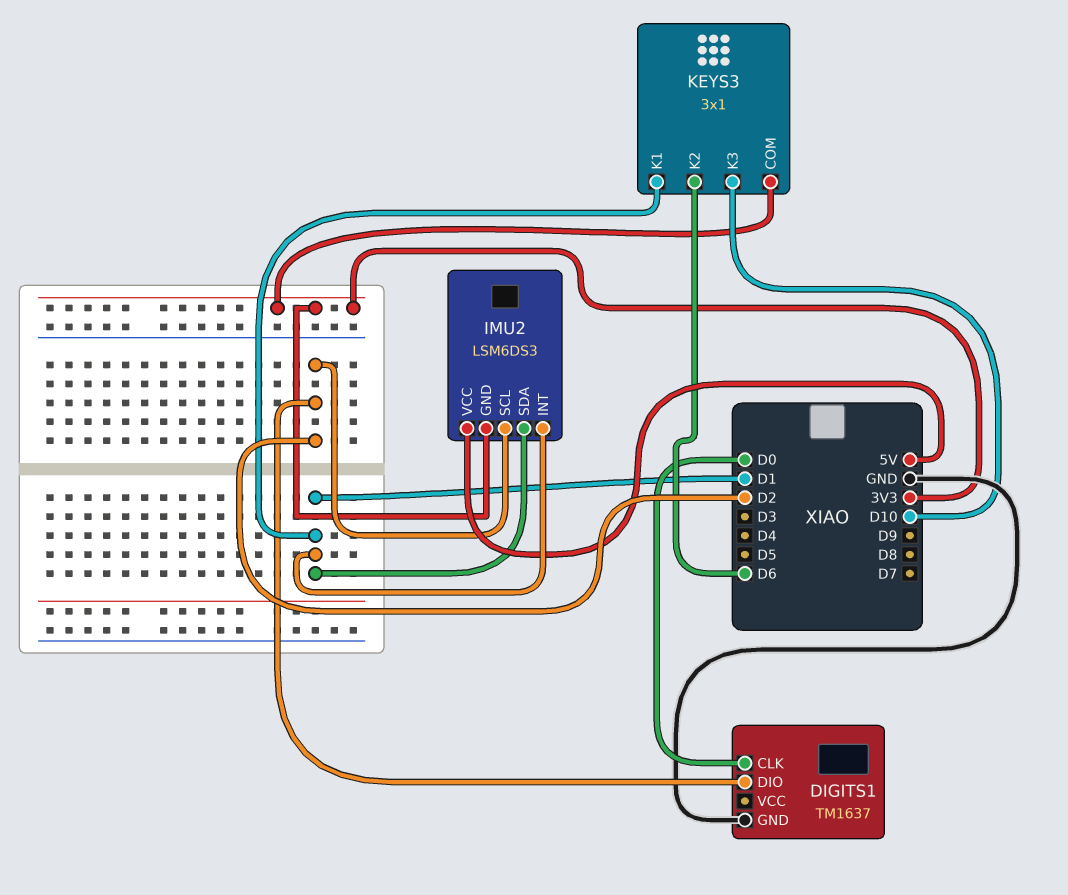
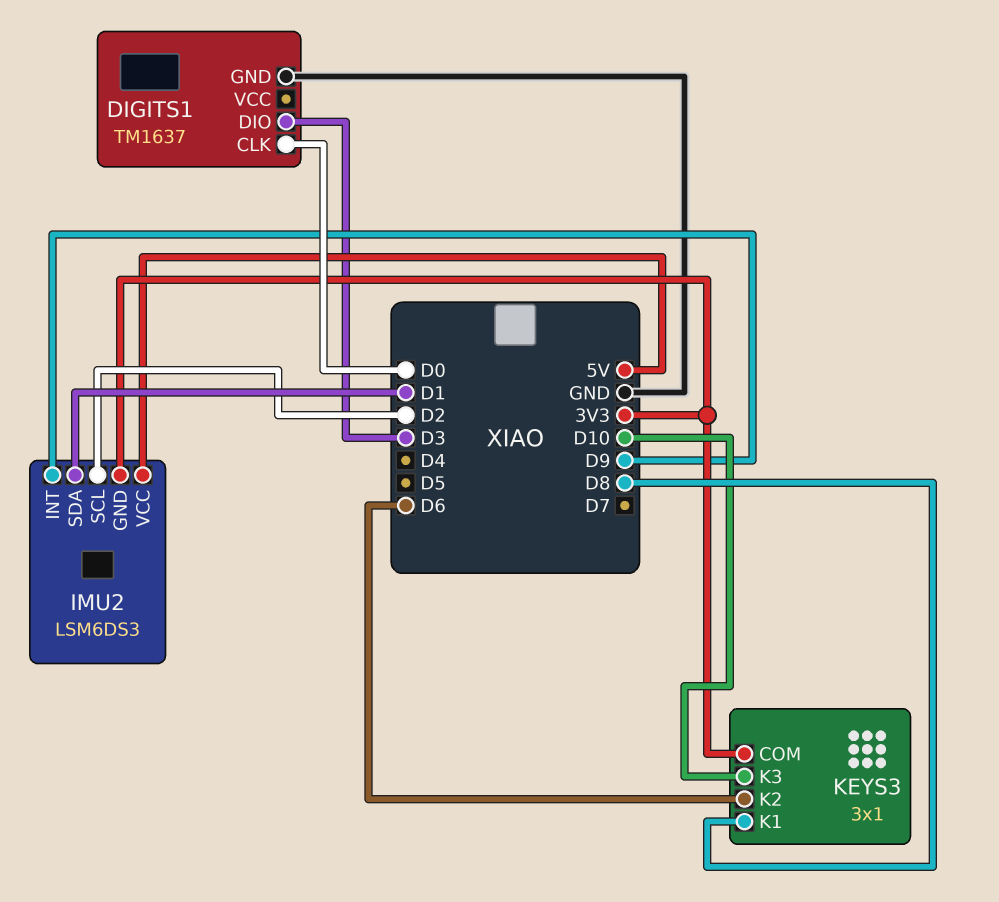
DIGITS1 pin DIO: D2 -> D3
IMU2 pin INT: D1 -> D9
KEYS3 pin K1: D1 -> D8

